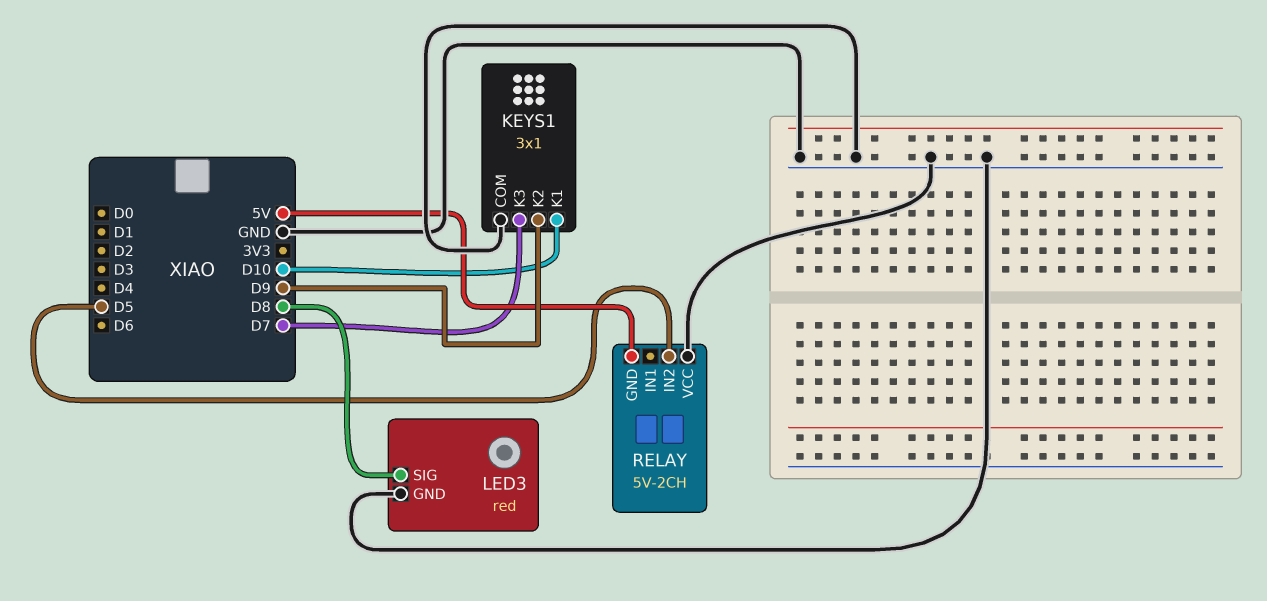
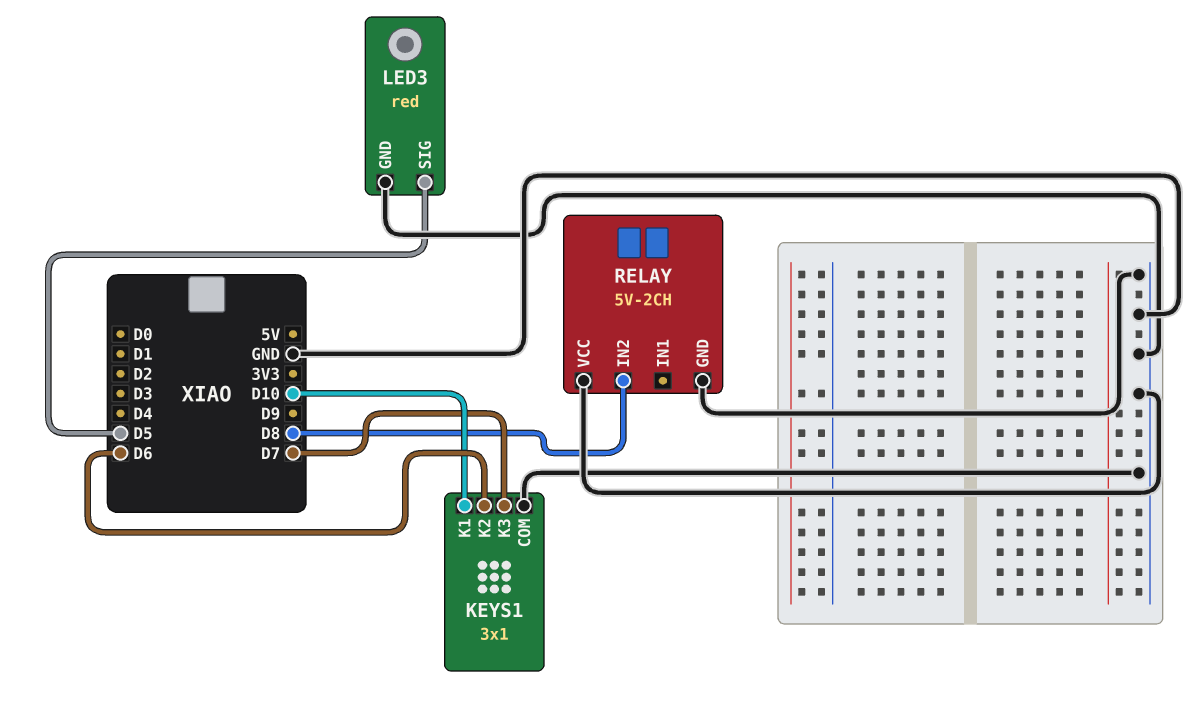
KEYS1 pin K2: D9 -> D6
LED3 pin SIG: D8 -> D5
RELAY pin GND: 5V -> GND
RELAY pin IN2: D5 -> D8

